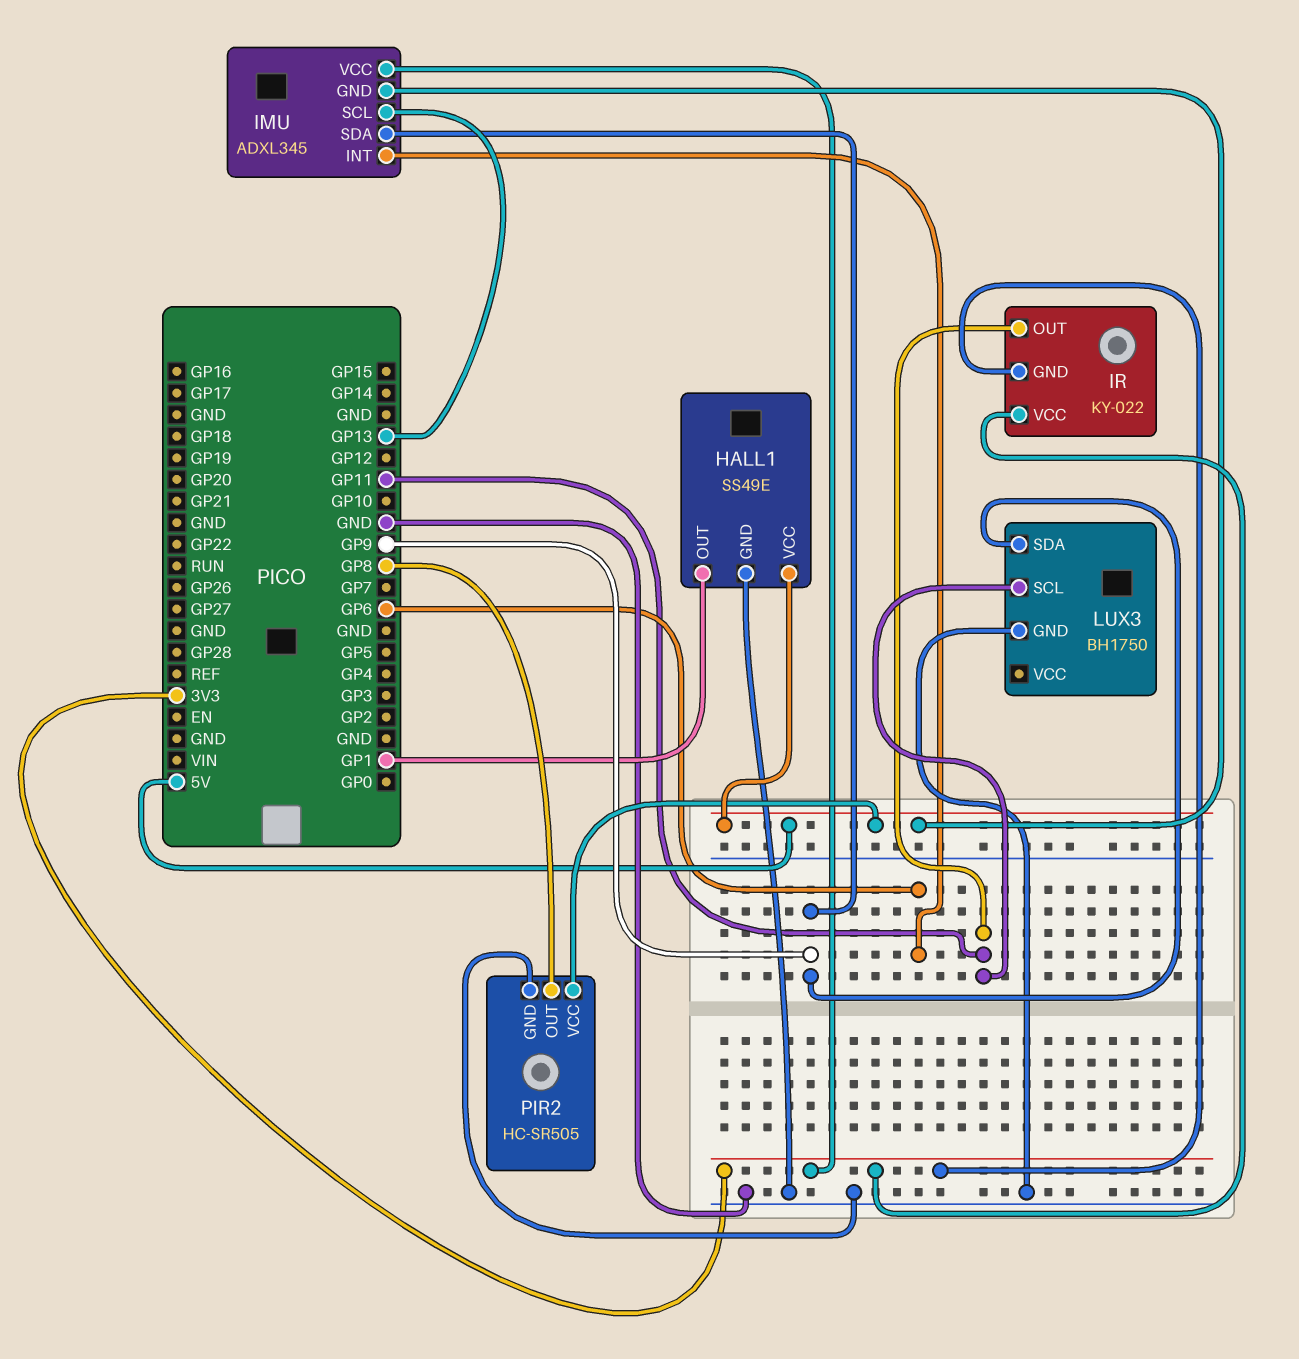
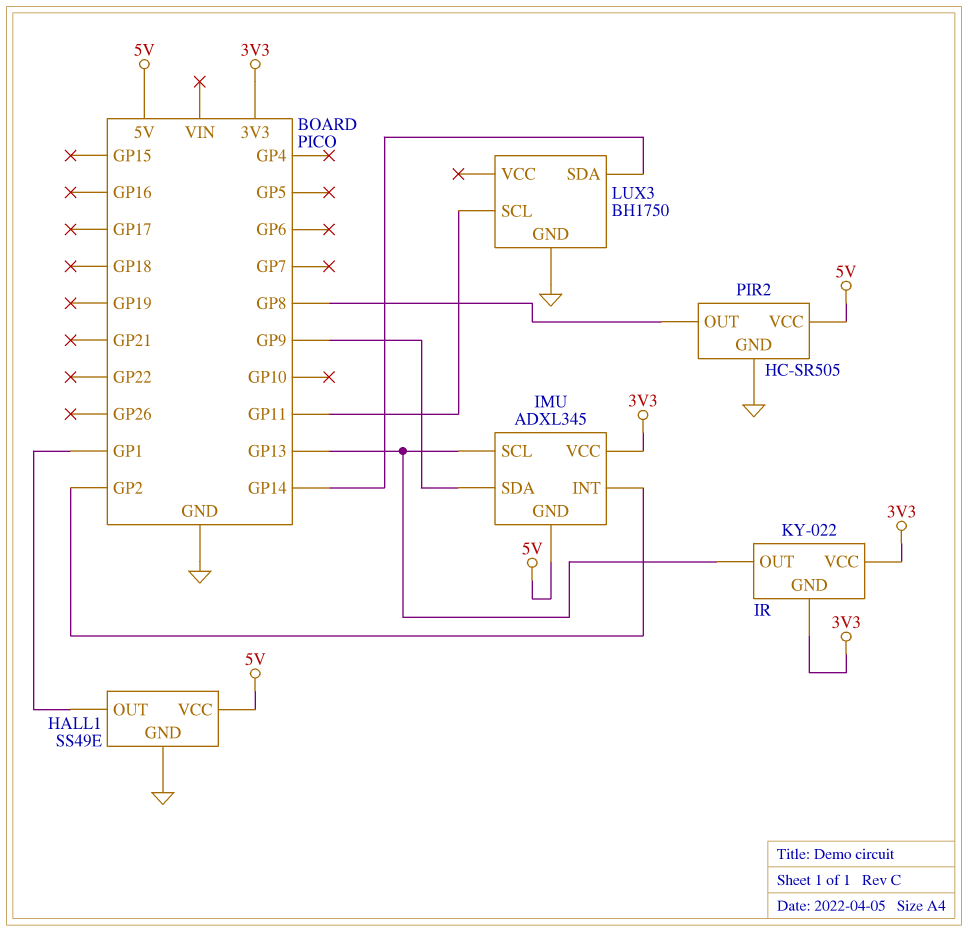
IMU pin INT: GP6 -> GP2
IR pin OUT: GP11 -> GP13
LUX3 pin SDA: GP9 -> GP14

